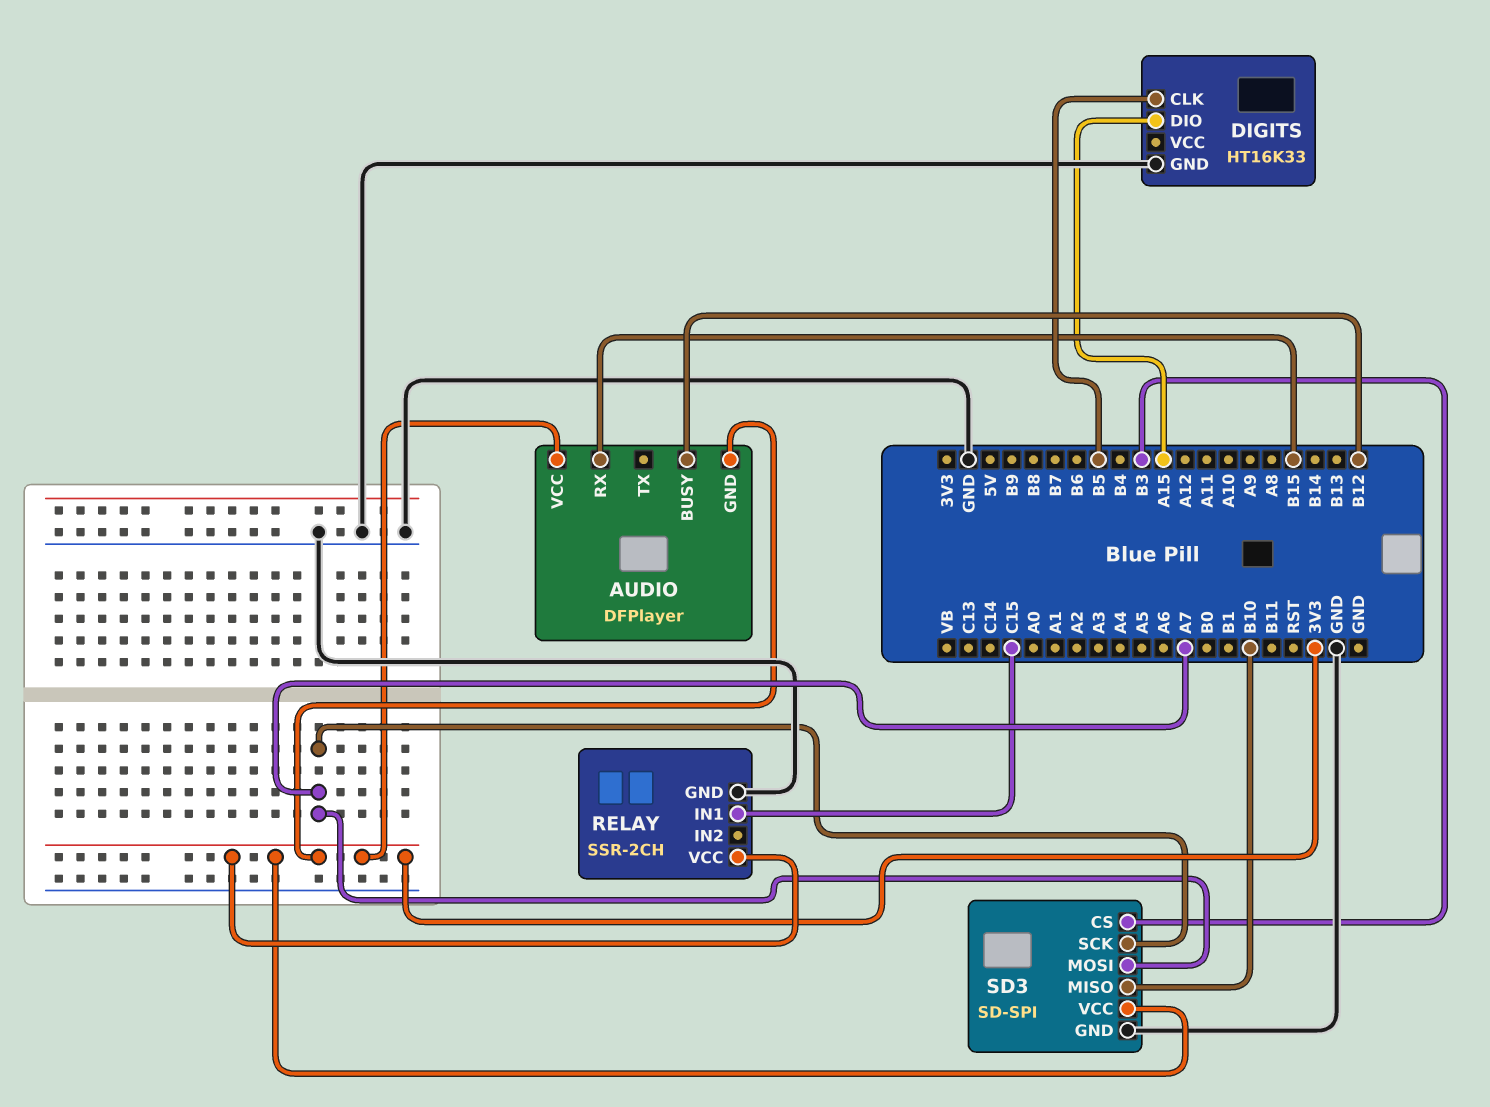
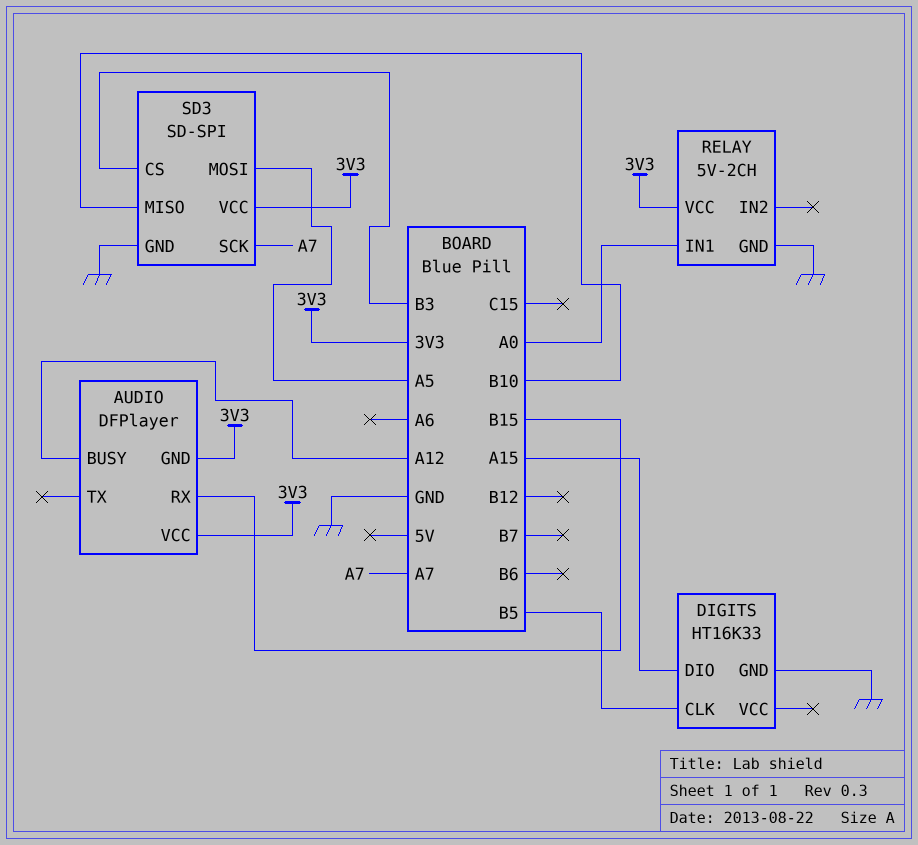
AUDIO pin BUSY: B12 -> A12
RELAY: SSR-2CH -> 5V-2CH
RELAY pin IN1: C15 -> A0
SD3 pin MOSI: A7 -> A5

